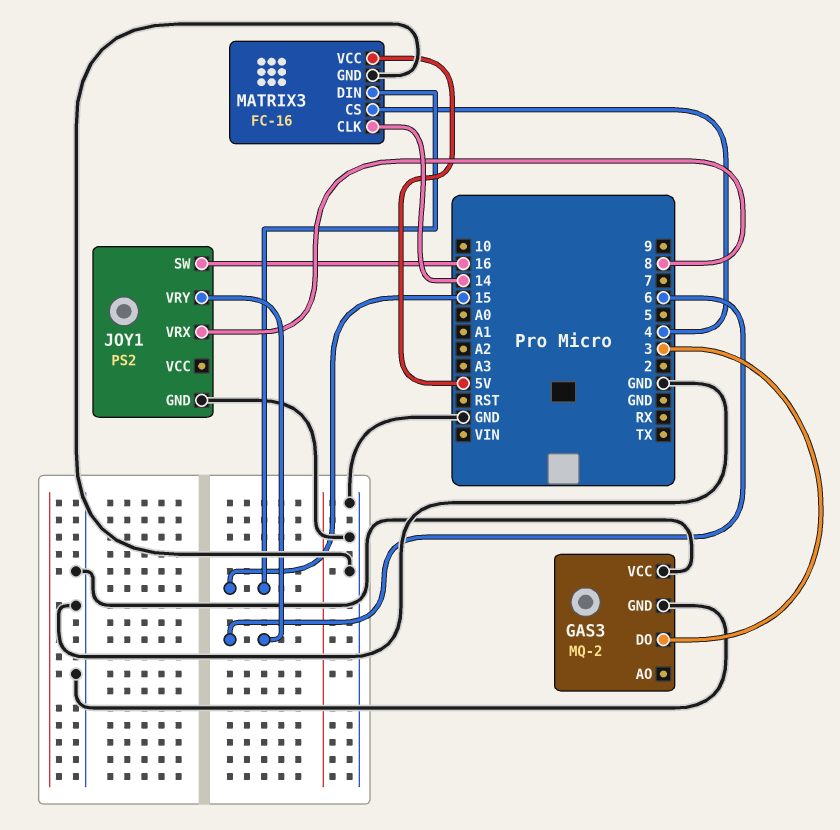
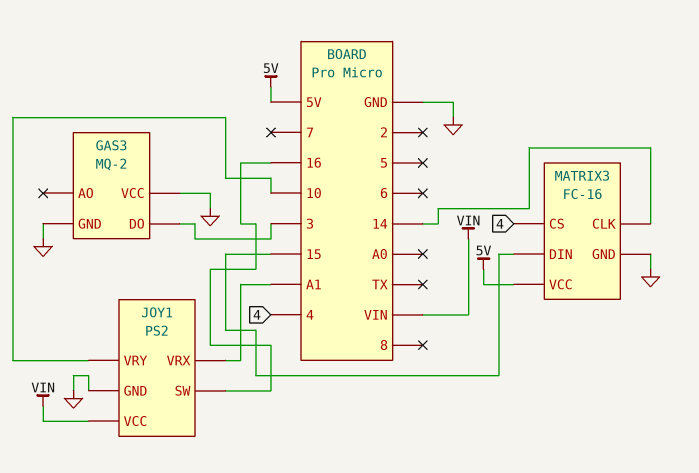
JOY1 pin VCC: none -> VIN
JOY1 pin VRX: 8 -> A1
JOY1 pin VRY: 6 -> 10

